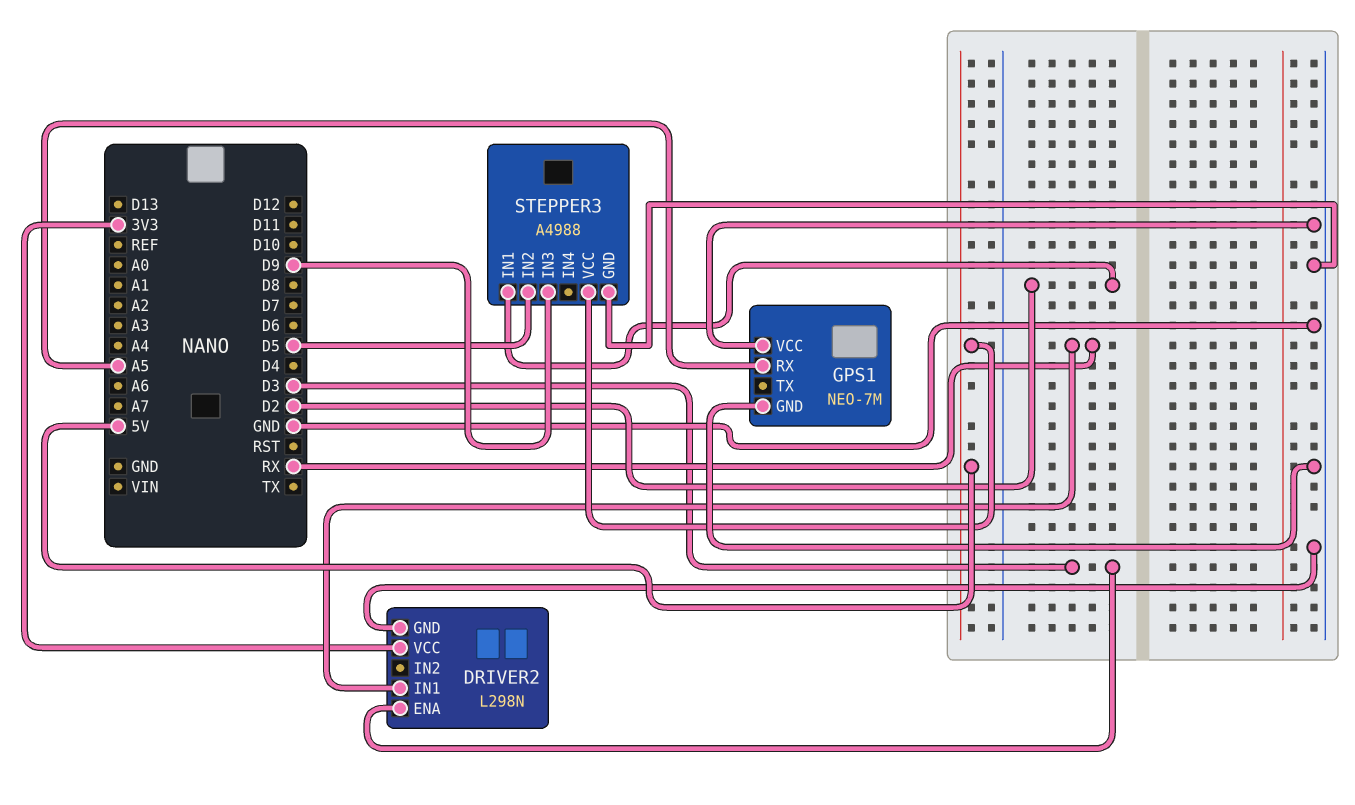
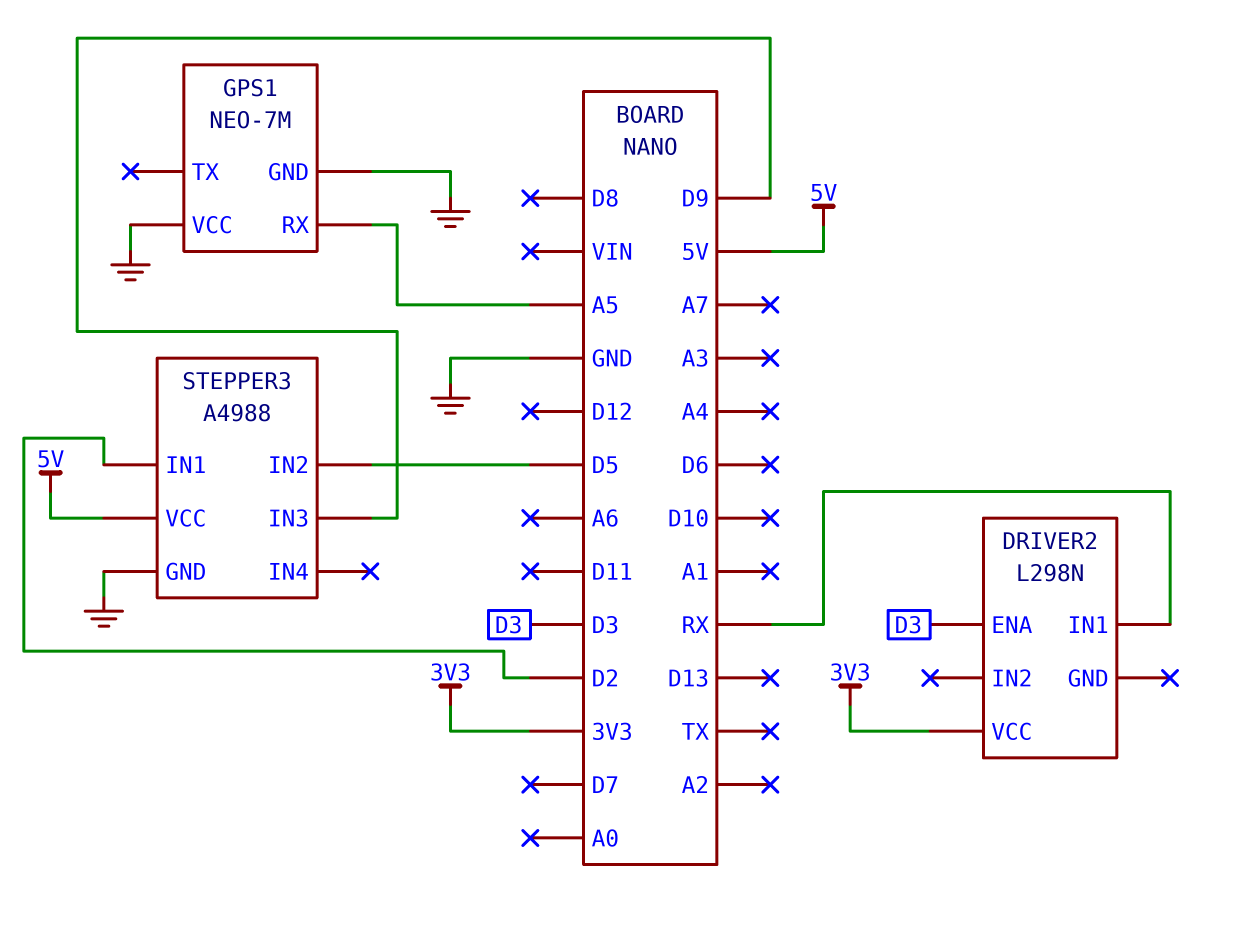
DRIVER2 pin GND: GND -> none

